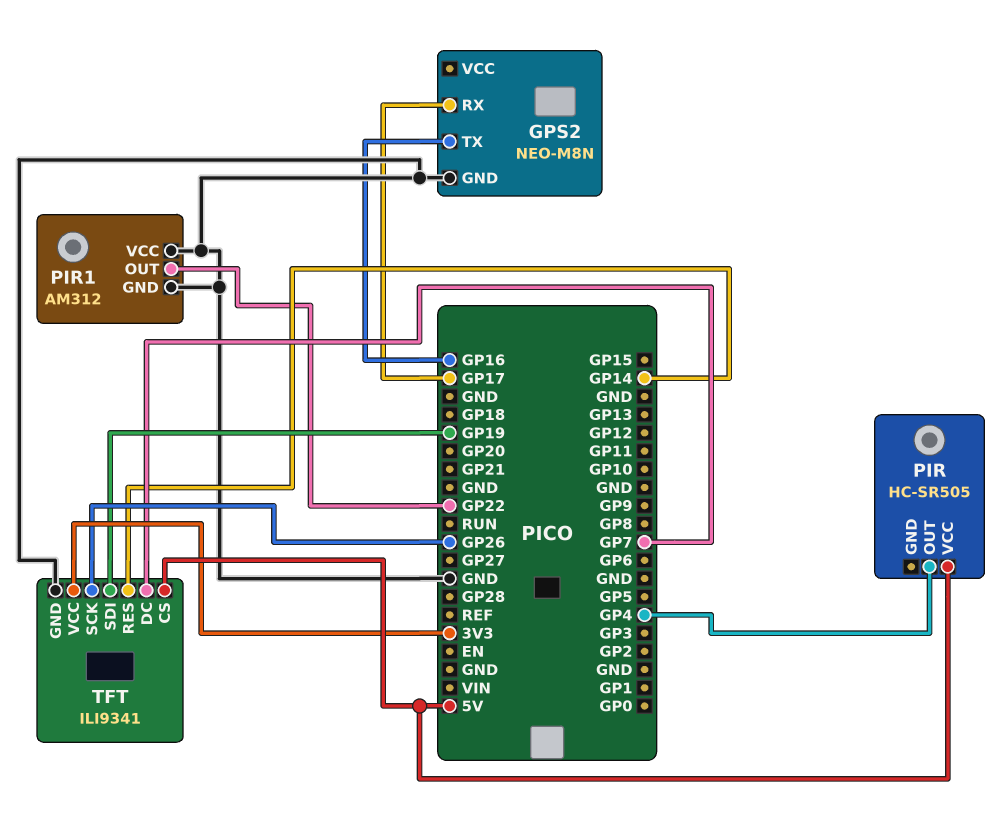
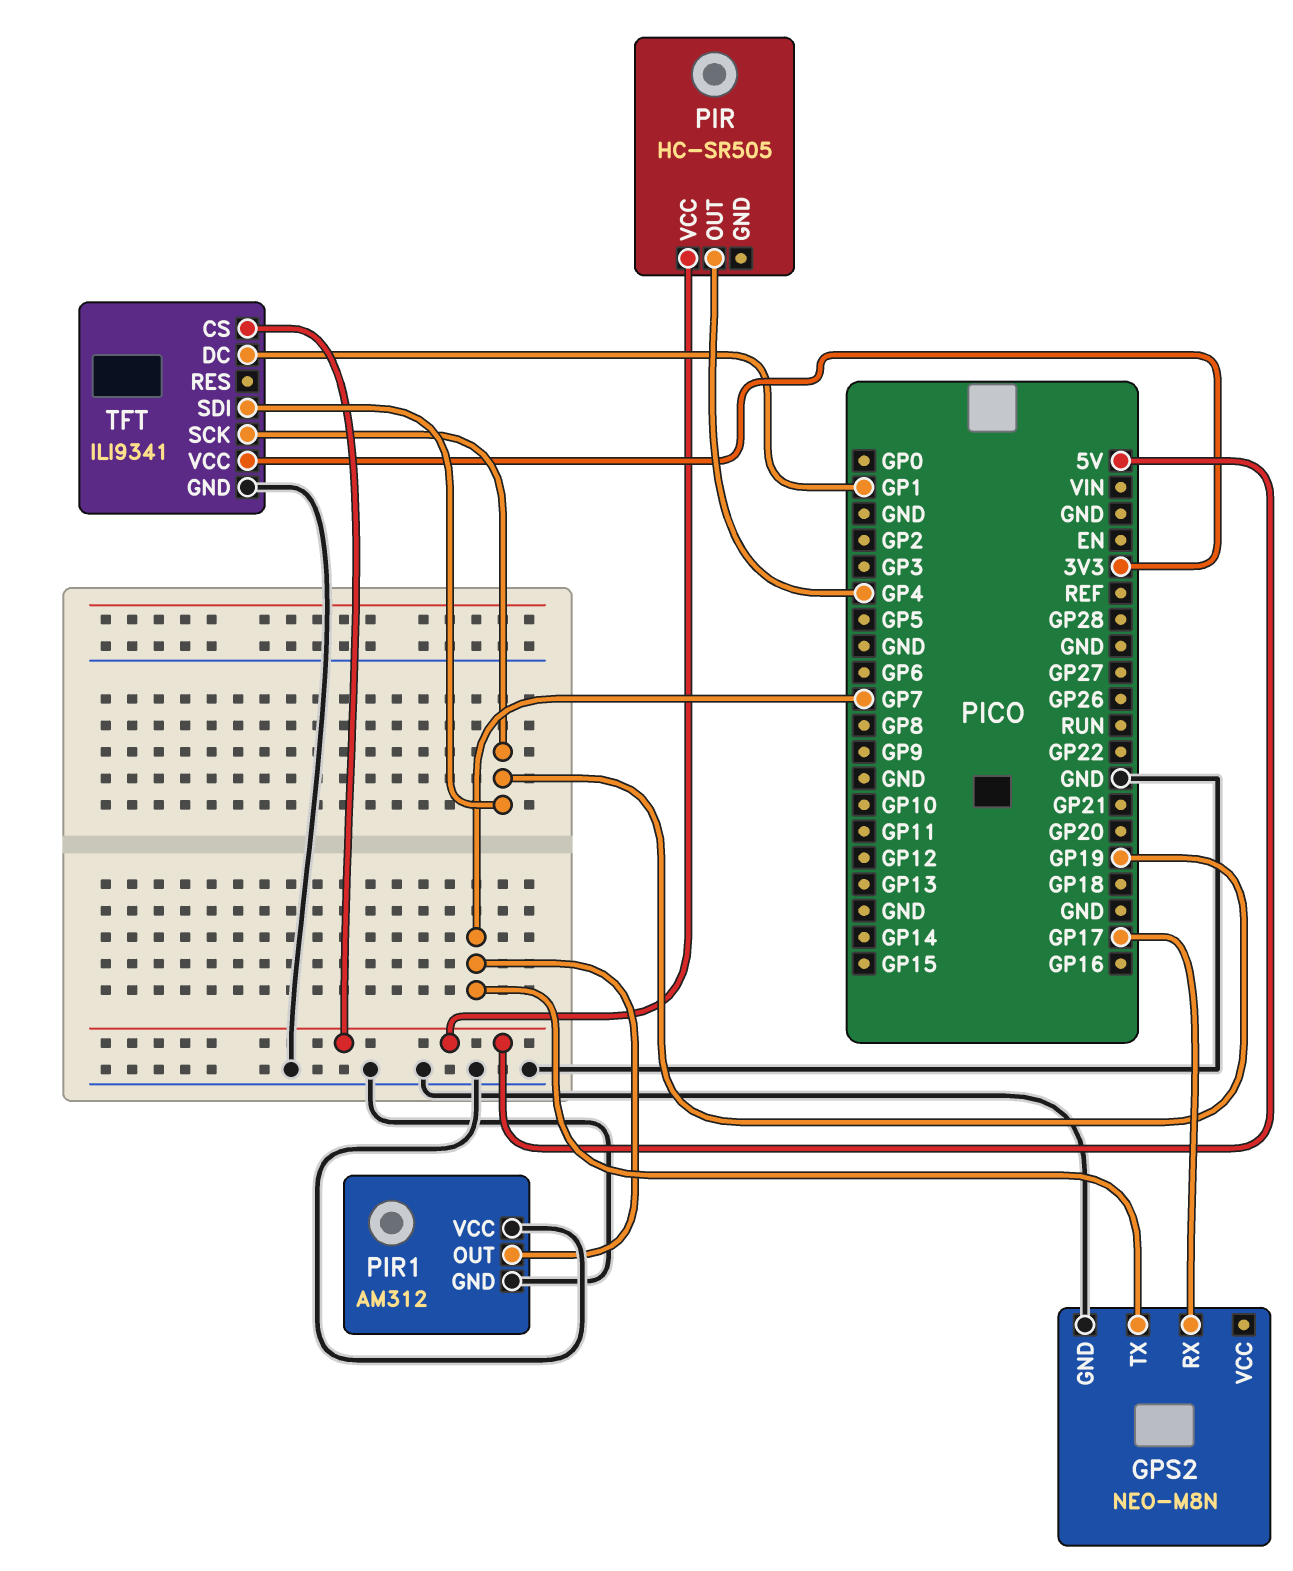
GPS2 pin TX: GP16 -> GP7
PIR1 pin OUT: GP22 -> GP7
TFT pin DC: GP7 -> GP1
TFT pin RES: GP14 -> none
TFT pin SCK: GP26 -> GP19

